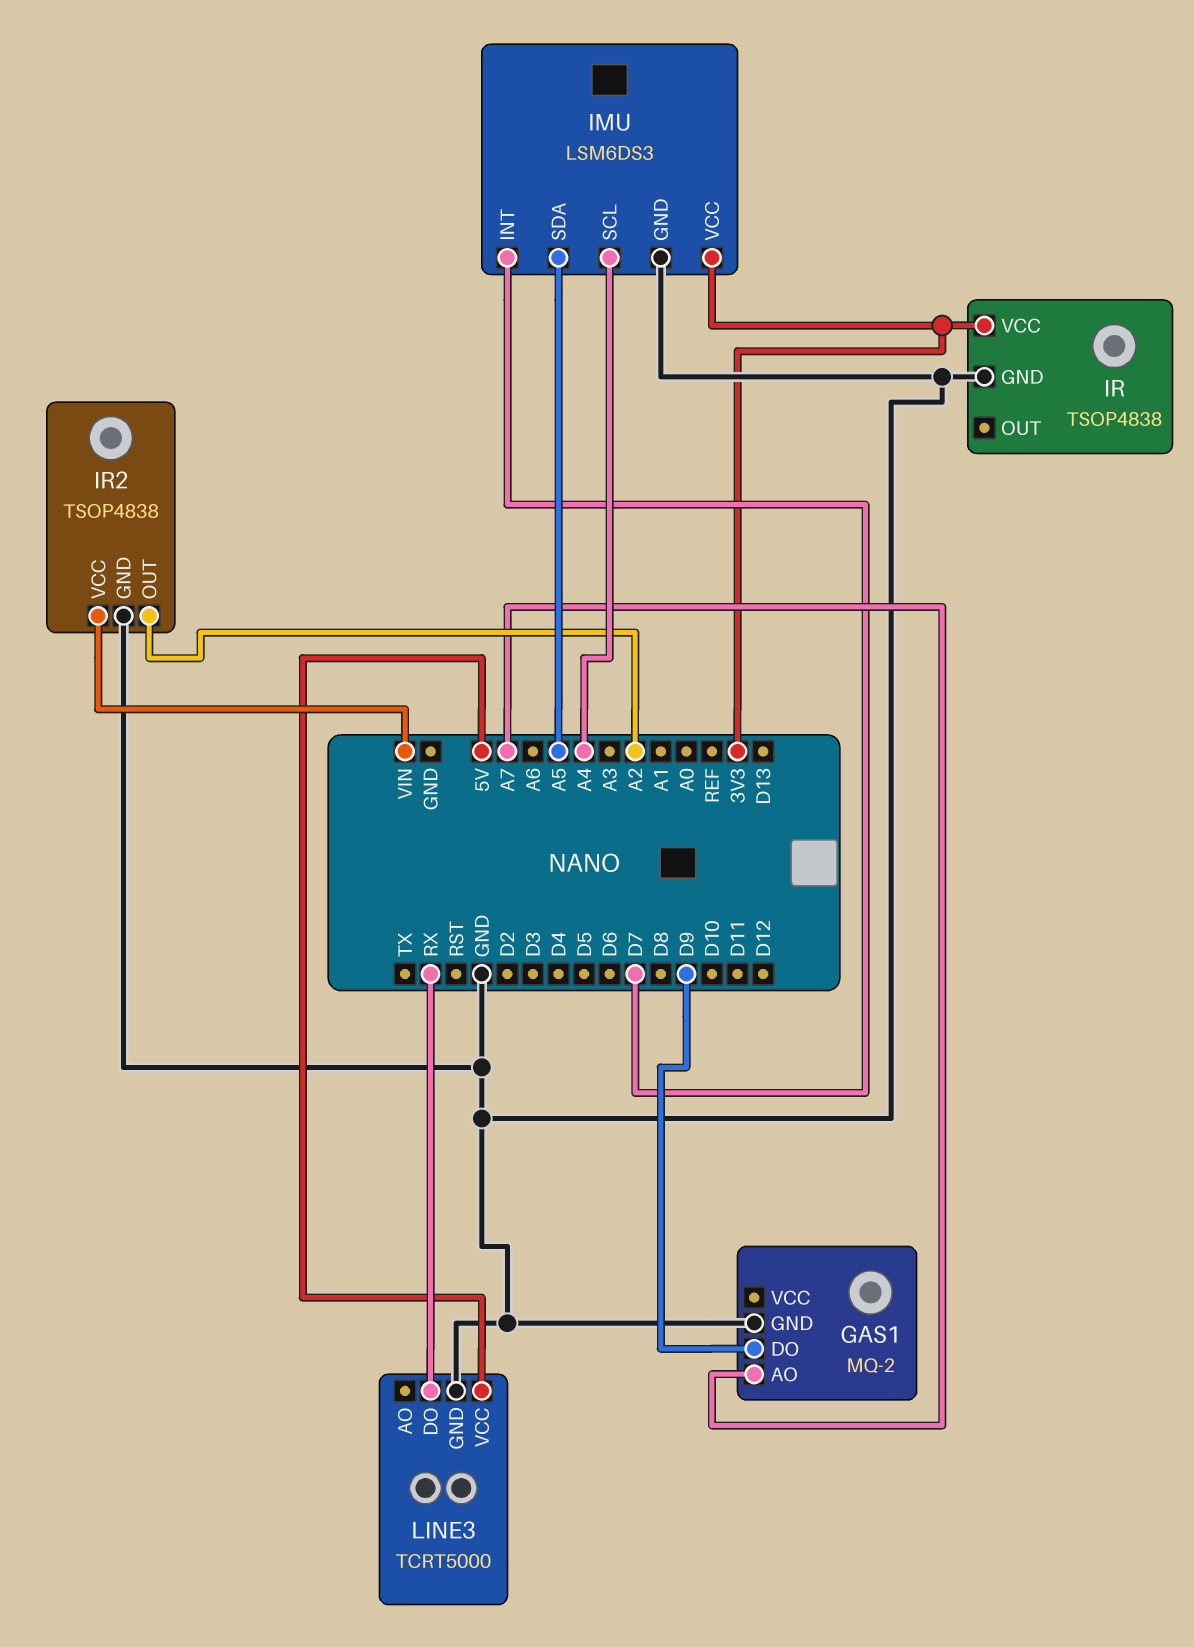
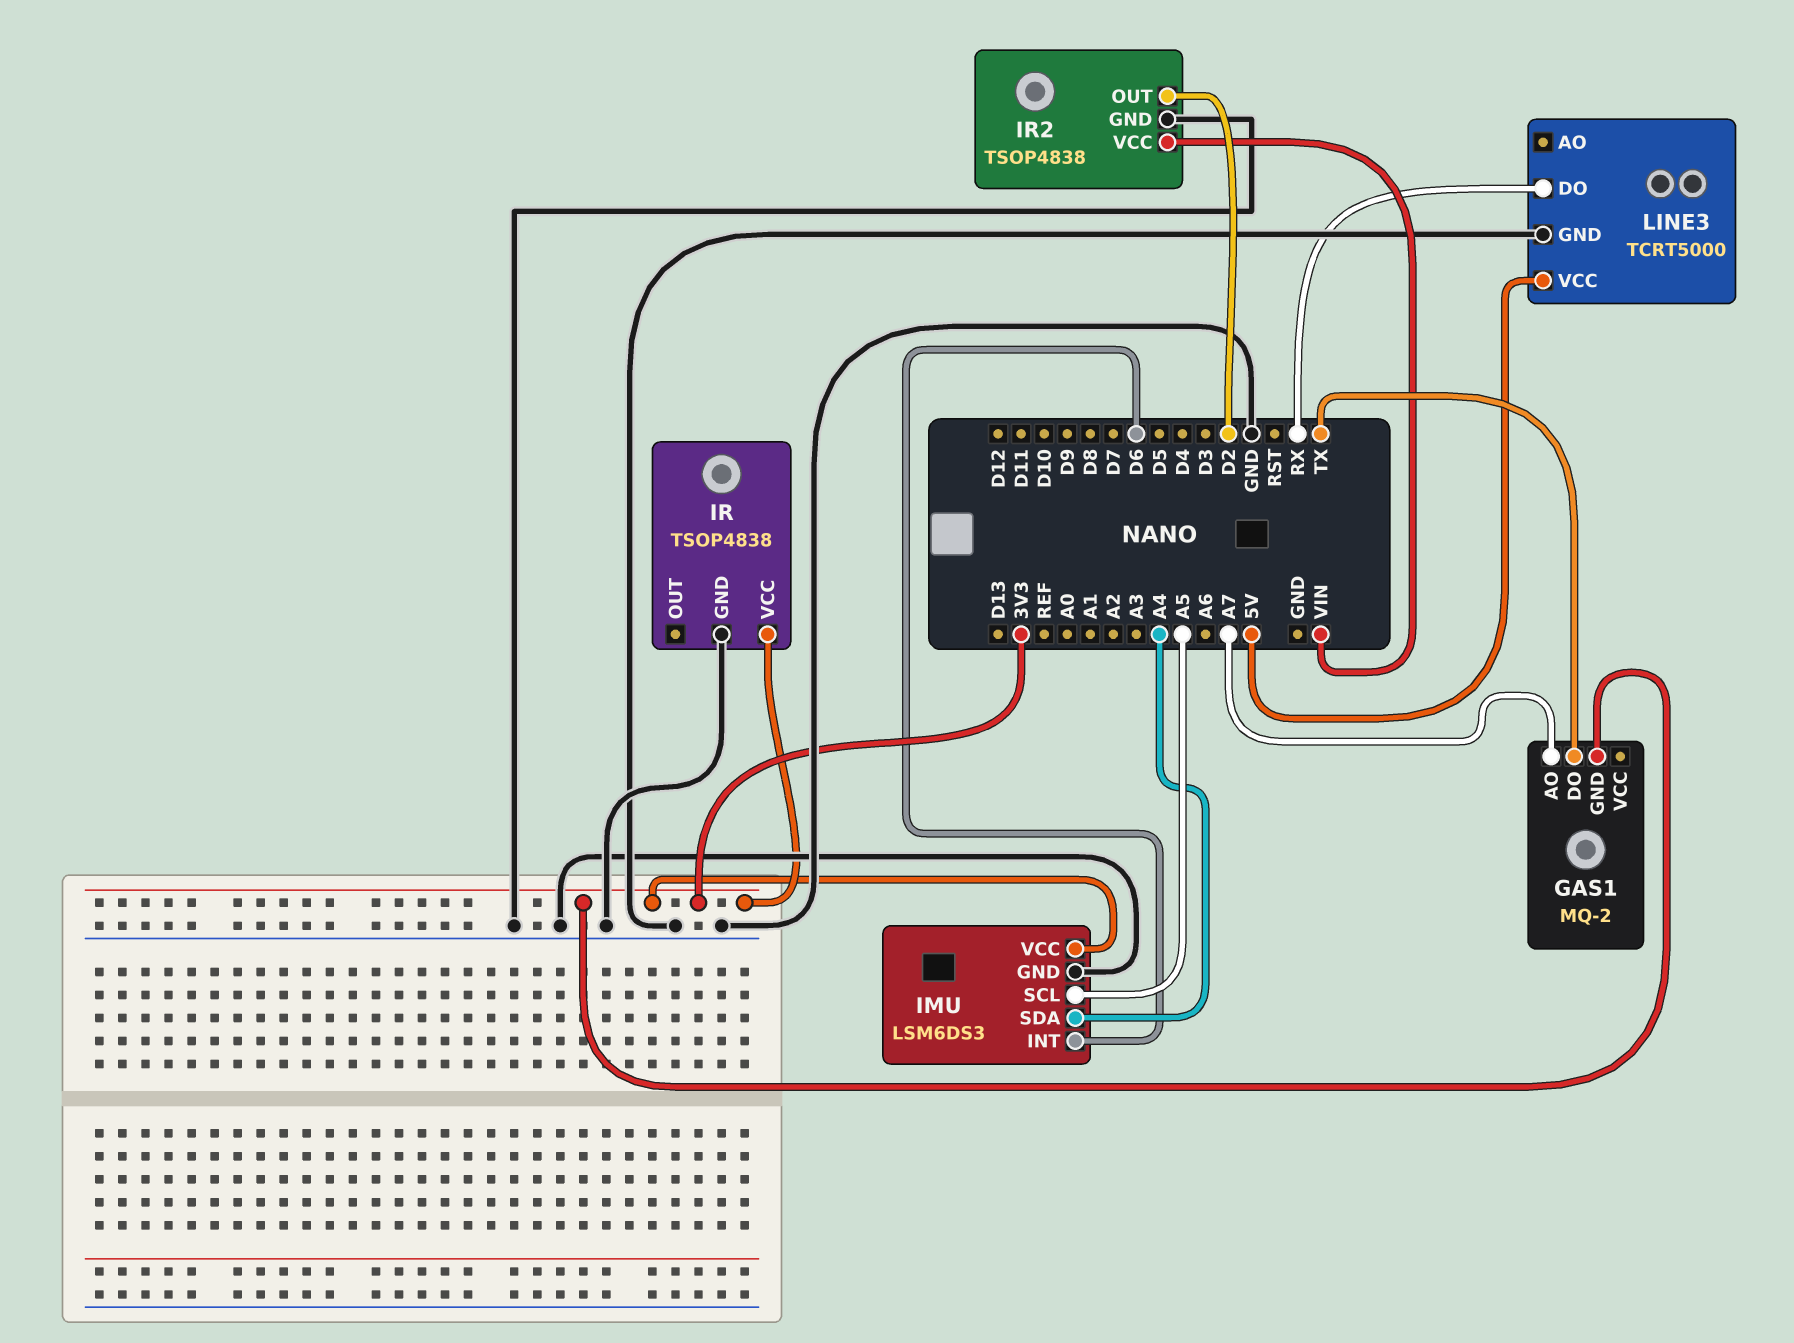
GAS1 pin DO: D9 -> TX
GAS1 pin GND: GND -> 3V3
IMU pin INT: D7 -> D6
IMU pin SCL: A4 -> A5
IMU pin SDA: A5 -> A4
IR2 pin OUT: A2 -> D2

